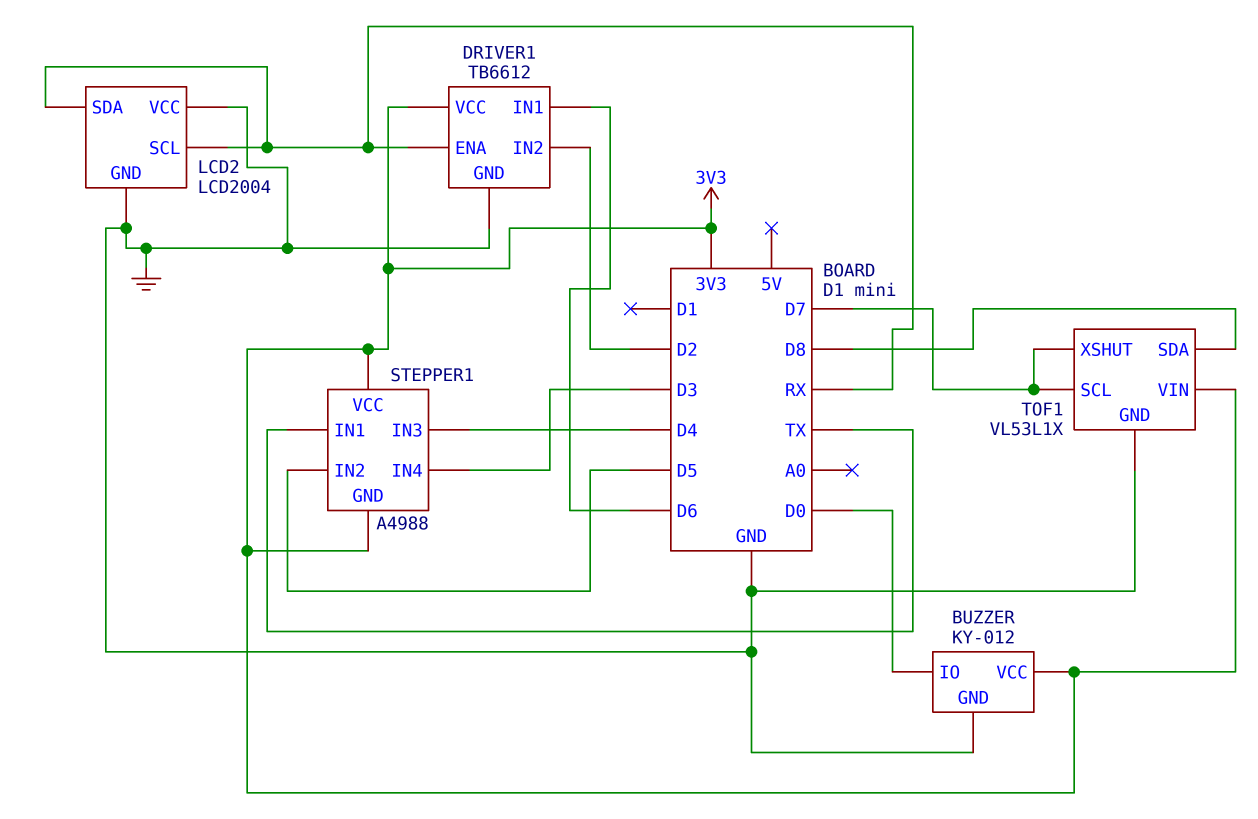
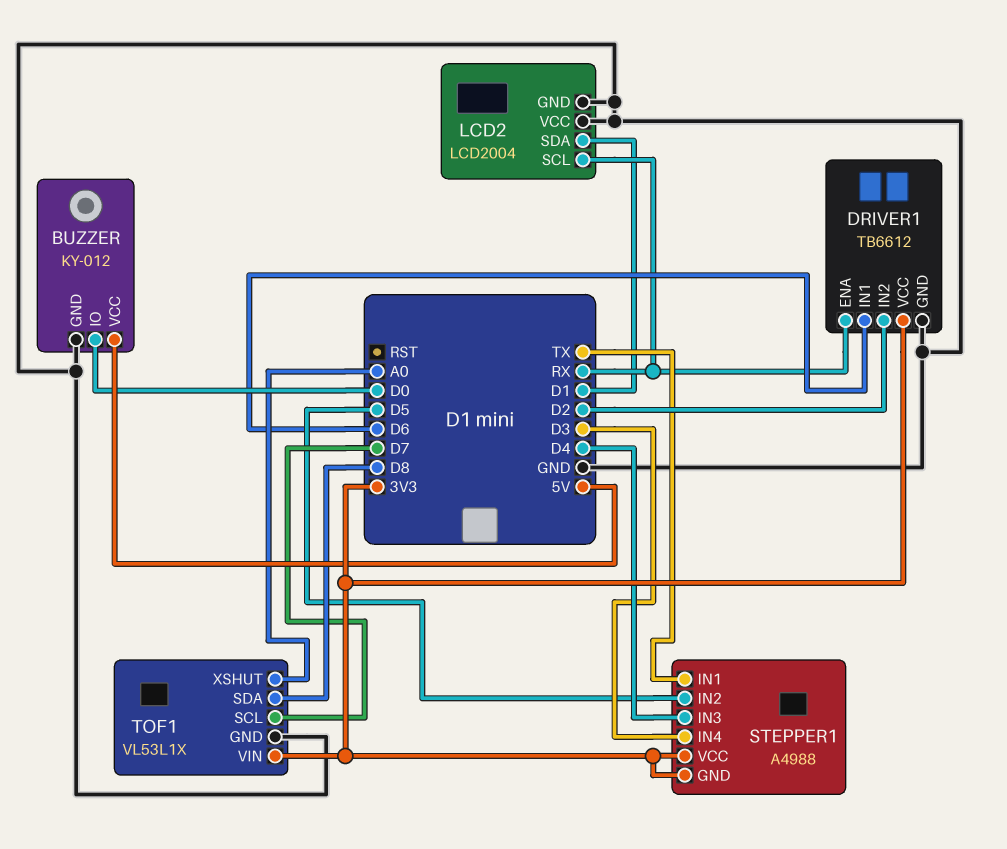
BUZZER pin VCC: 3V3 -> 5V
LCD2 pin SDA: RX -> D1
TOF1 pin XSHUT: D7 -> A0

